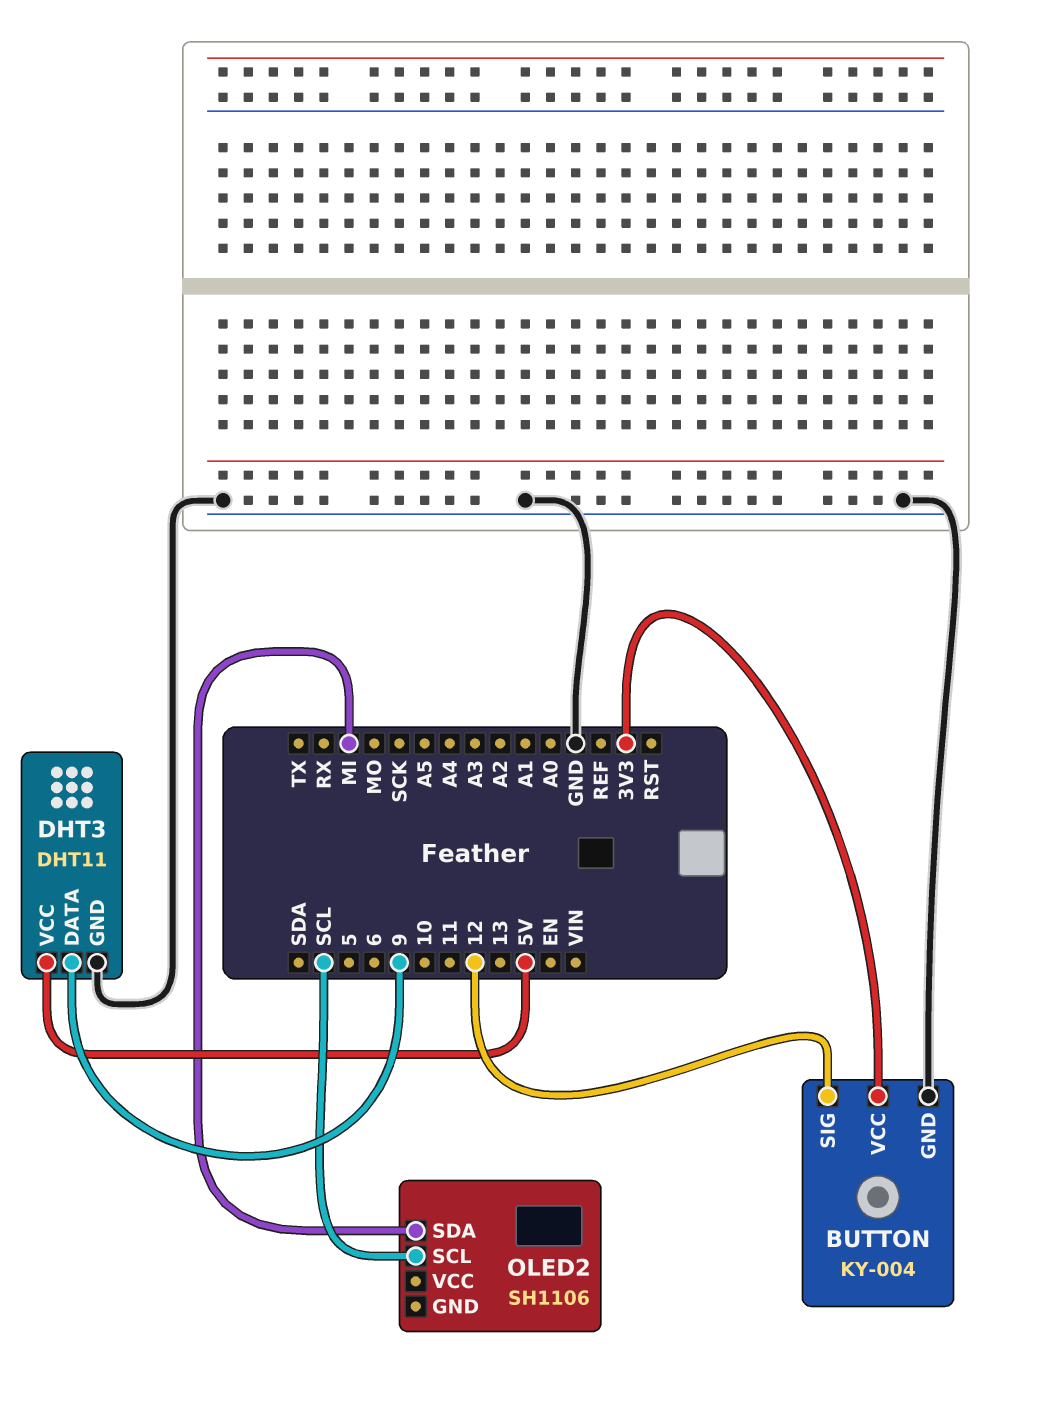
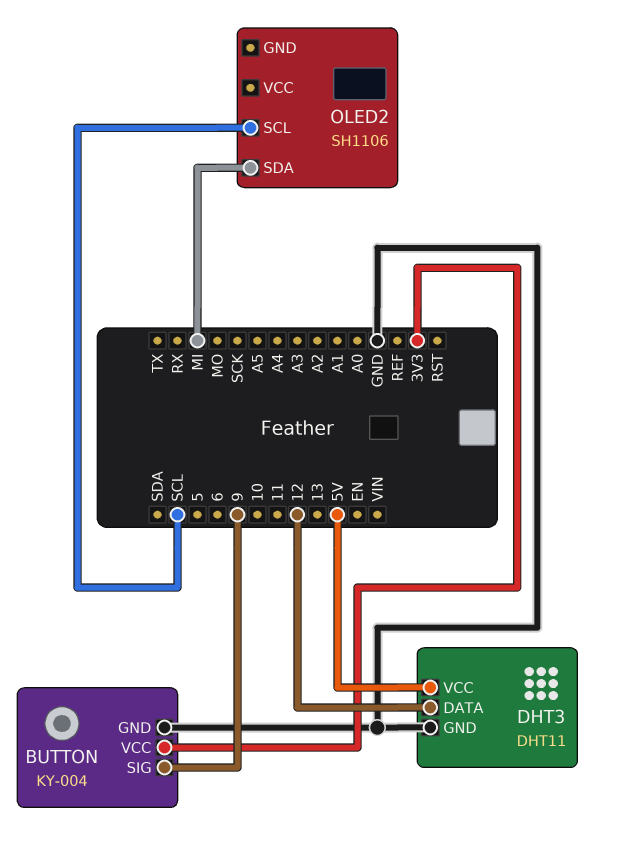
BUTTON pin SIG: 12 -> 9
DHT3 pin DATA: 9 -> 12

